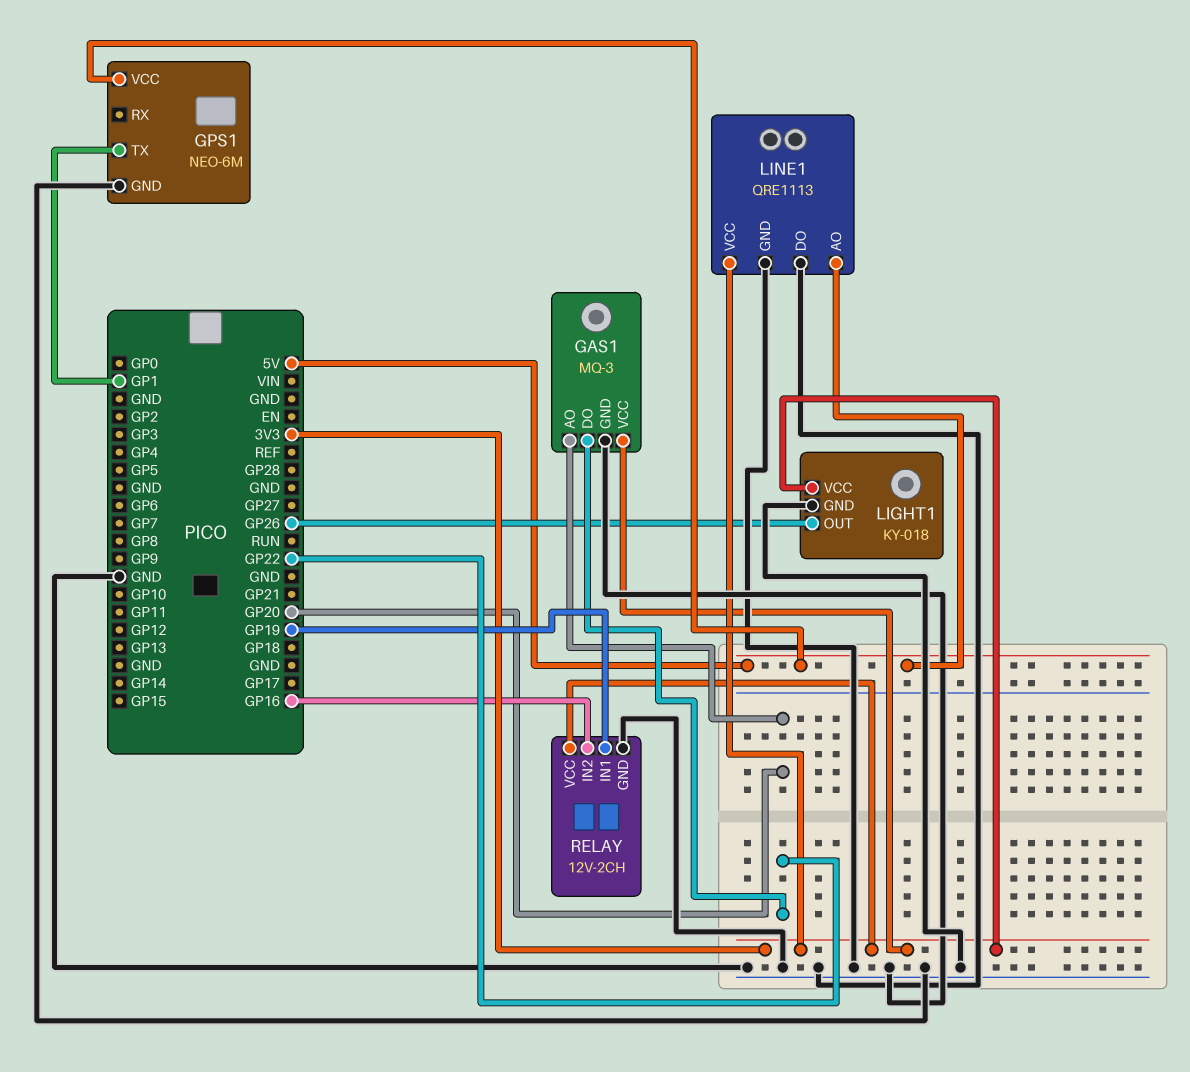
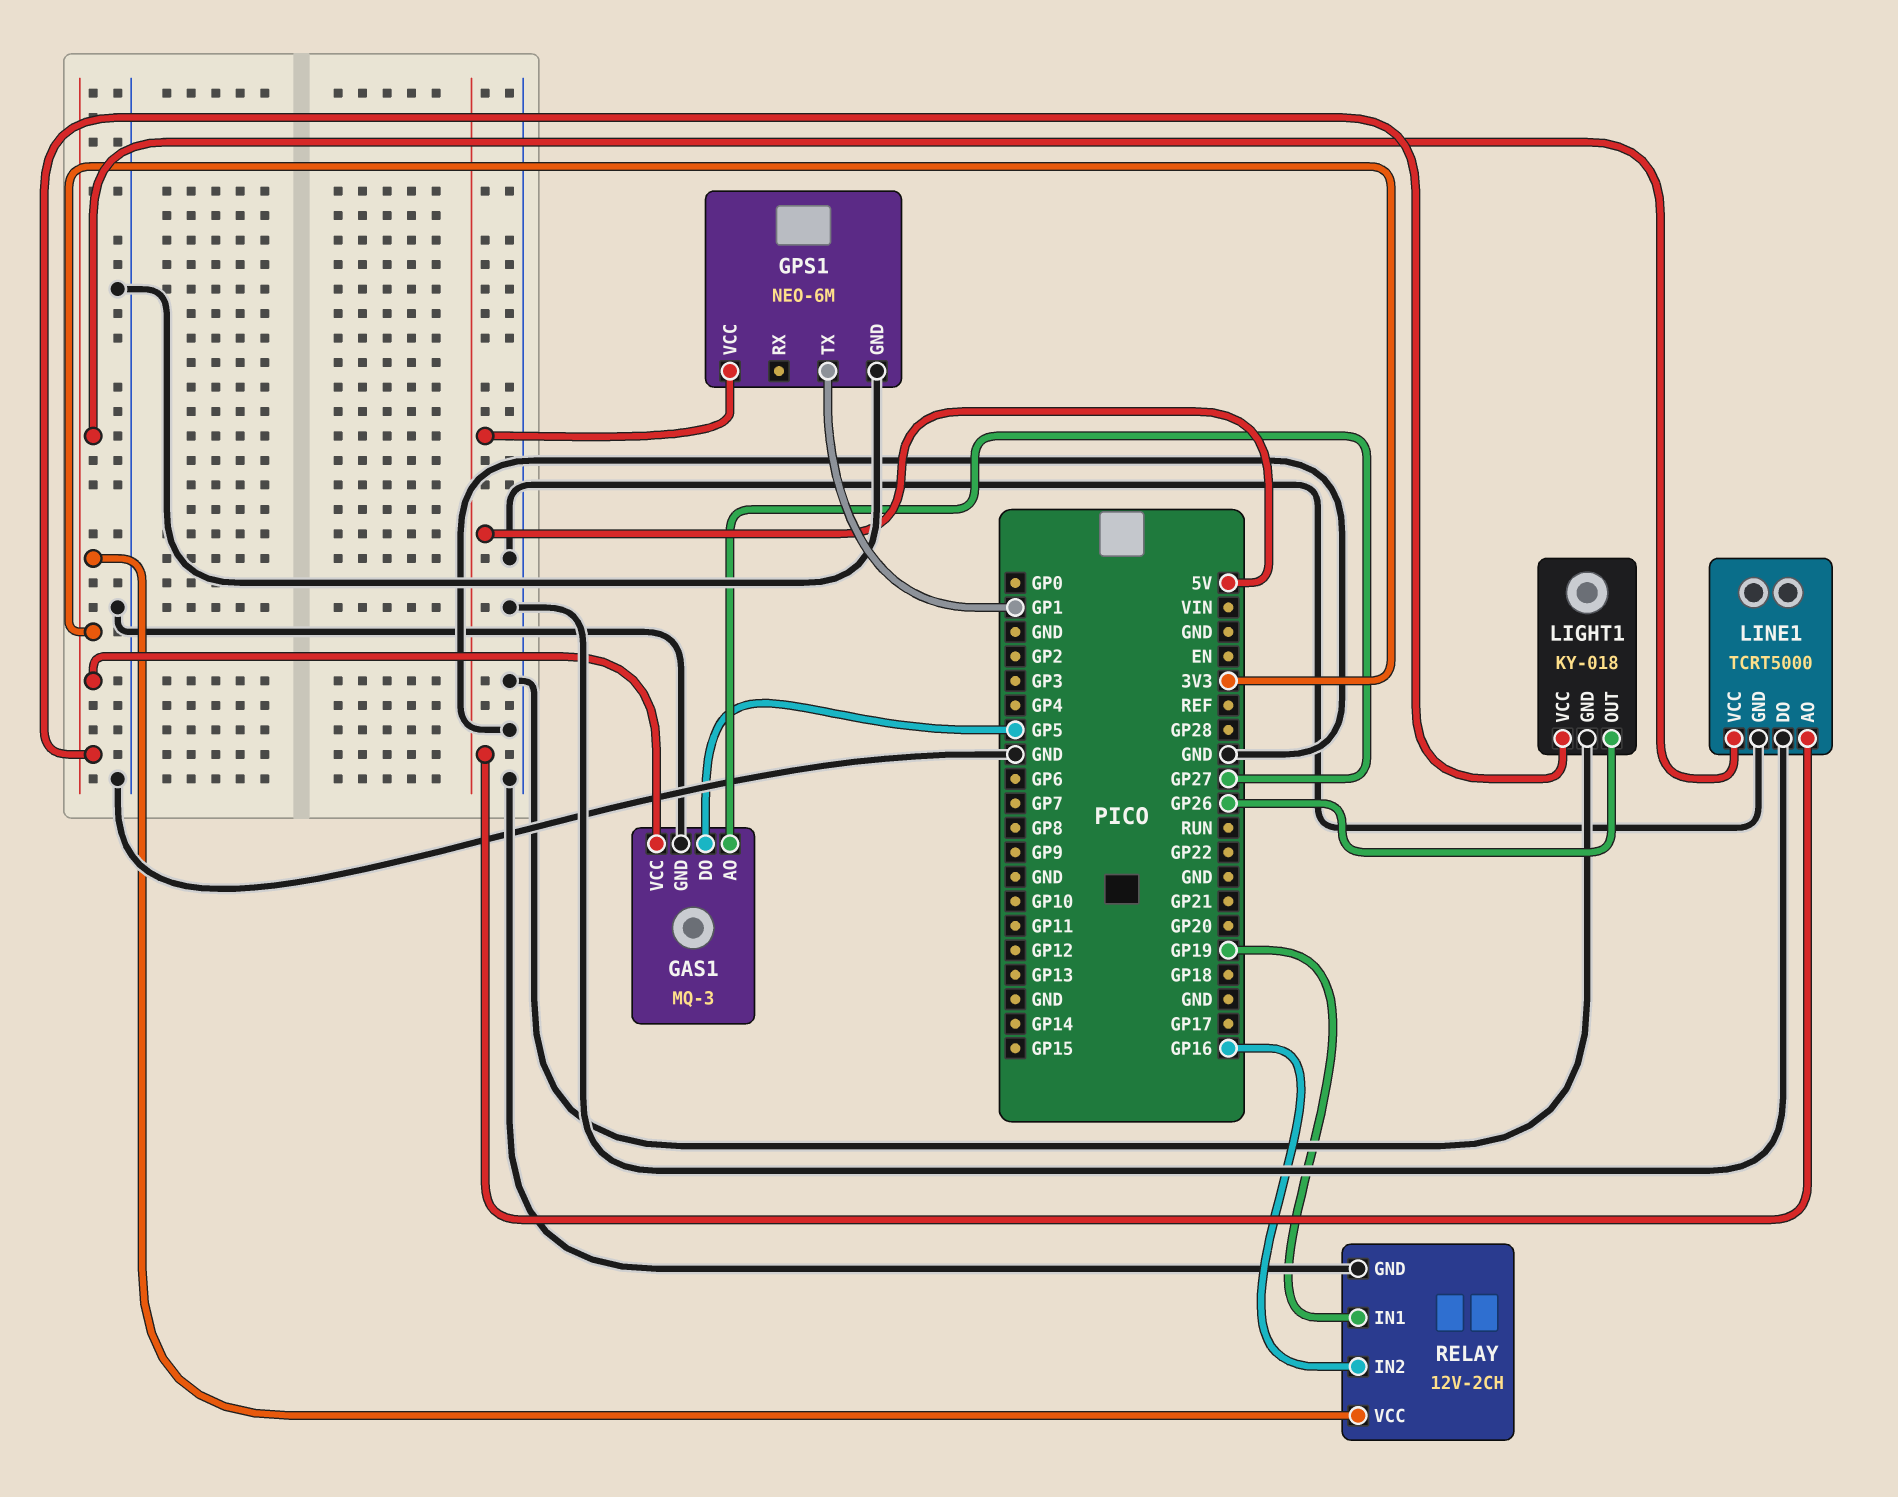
GAS1 pin AO: GP20 -> GP27
GAS1 pin DO: GP22 -> GP5
LINE1: QRE1113 -> TCRT5000

